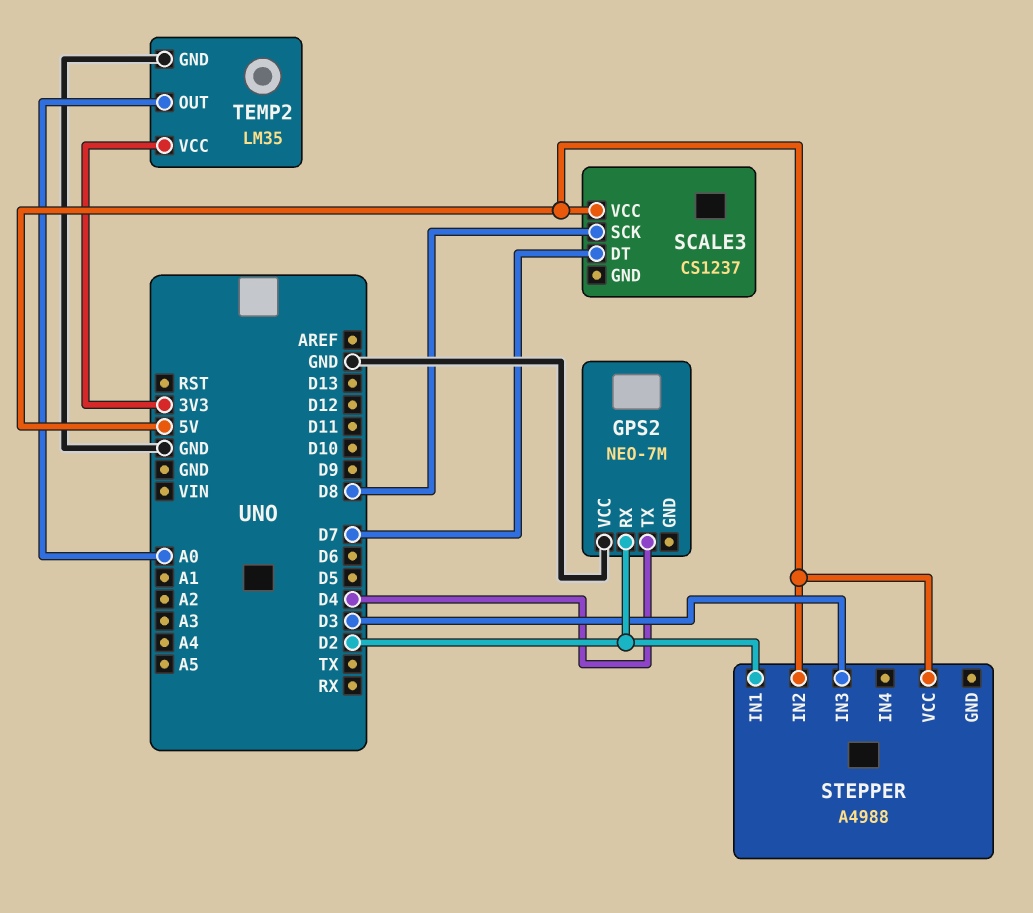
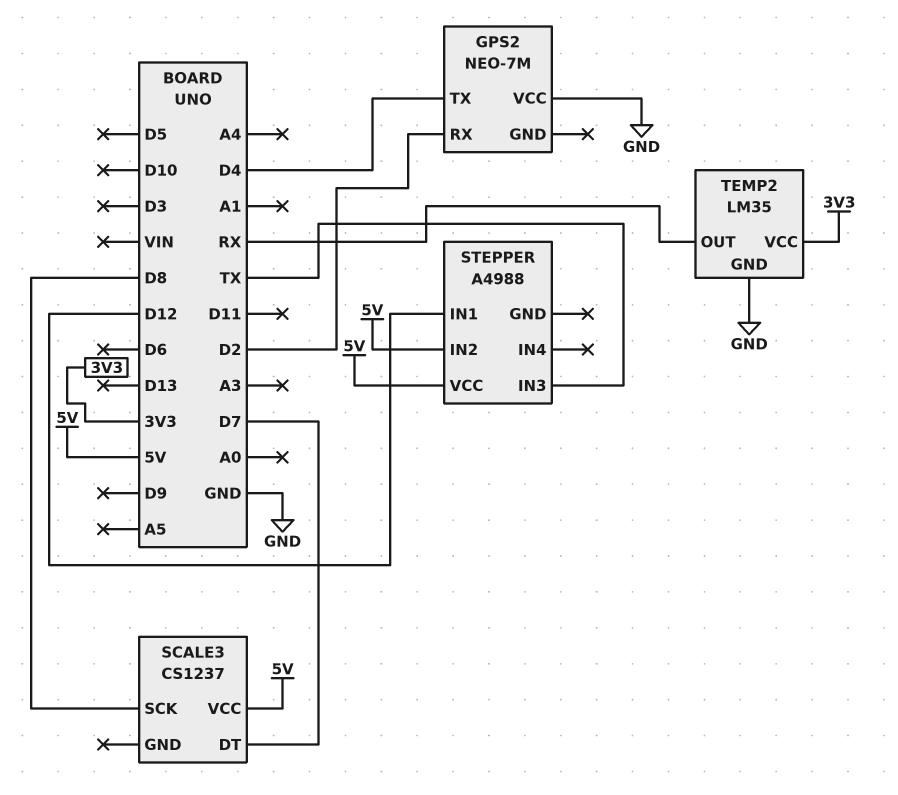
STEPPER pin IN1: D2 -> D12
STEPPER pin IN3: D3 -> TX
TEMP2 pin OUT: A0 -> RX

